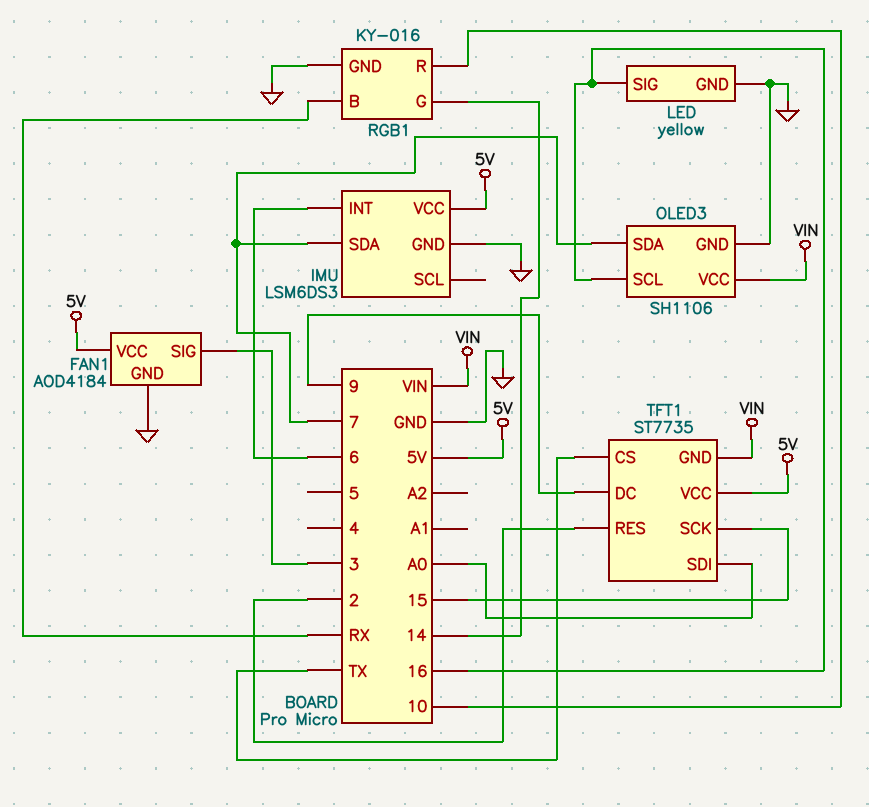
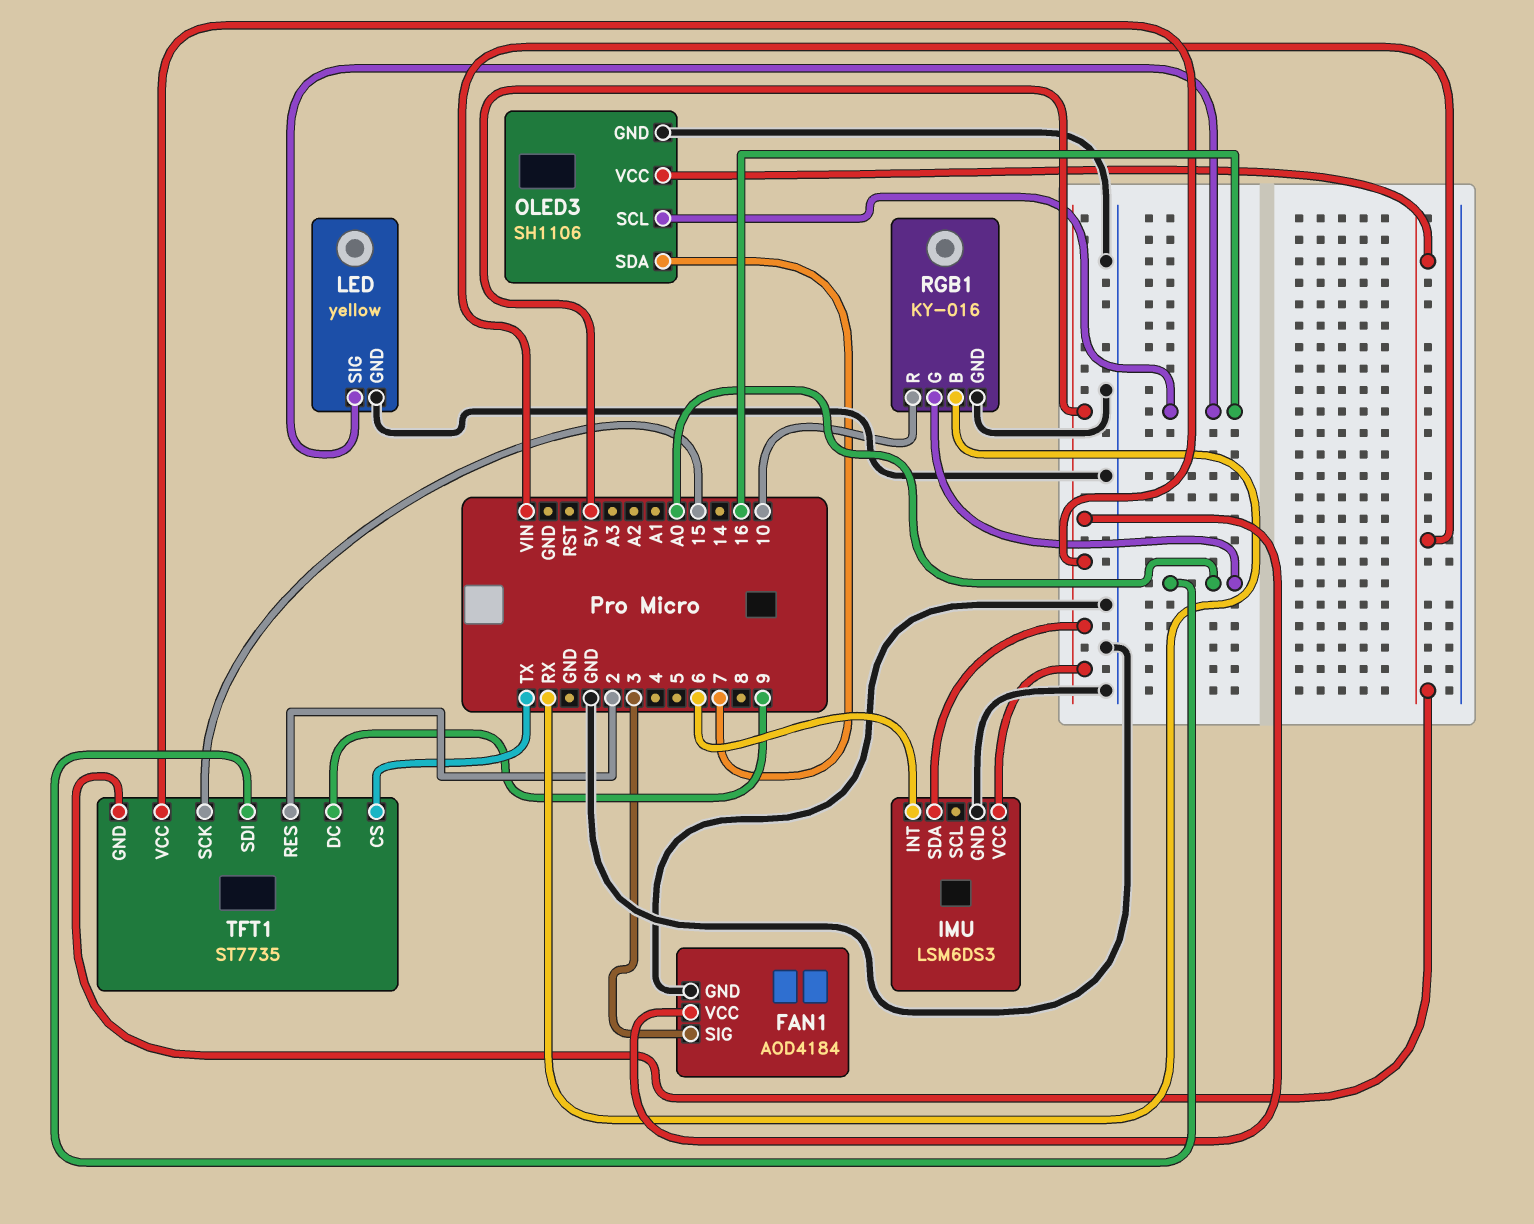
IMU pin SDA: 7 -> 5V
RGB1 pin G: 14 -> A0

